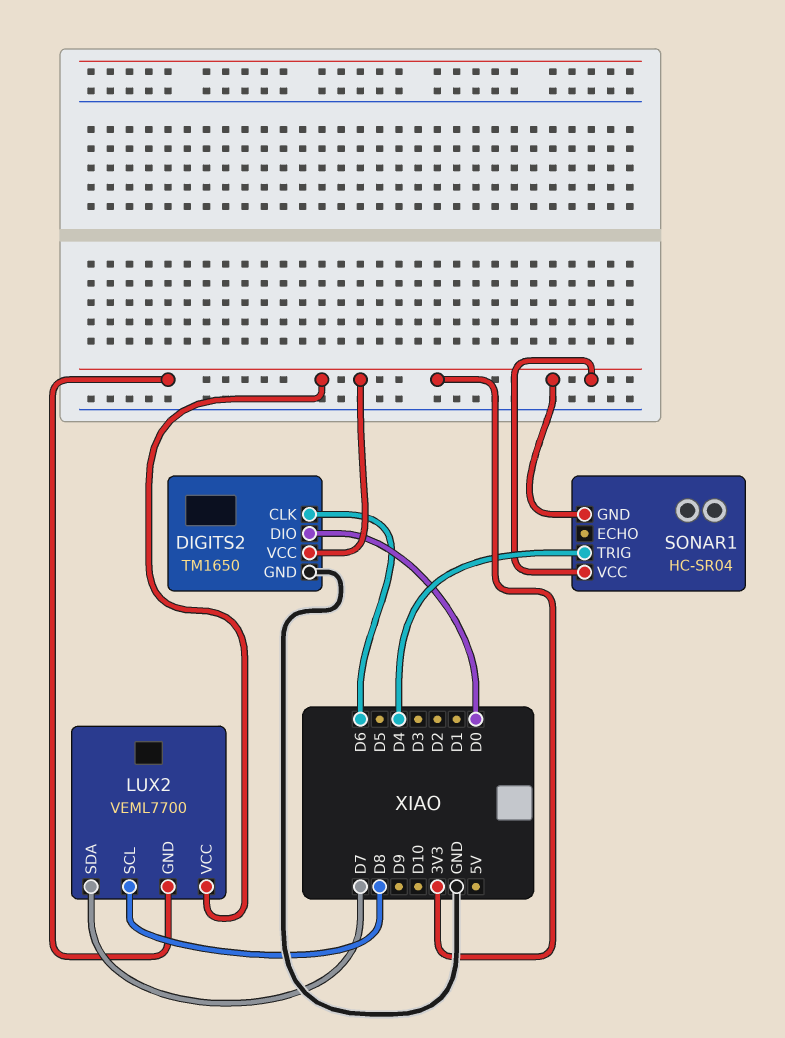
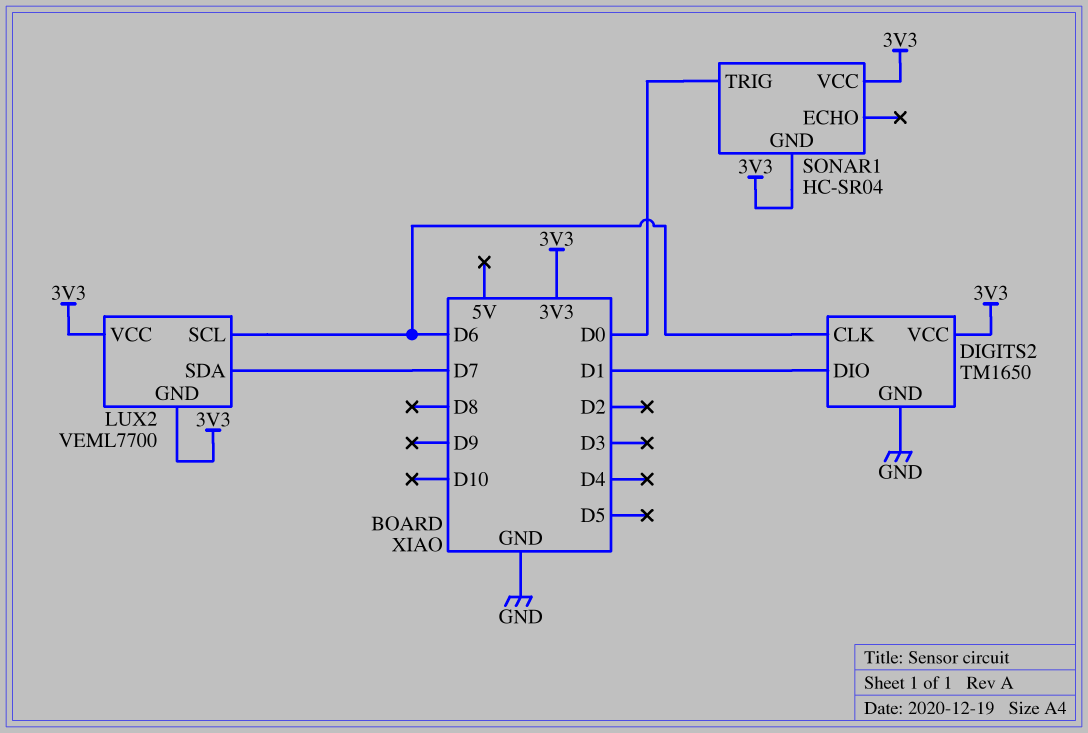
DIGITS2 pin DIO: D0 -> D1
LUX2 pin SCL: D8 -> D6
SONAR1 pin TRIG: D4 -> D0

